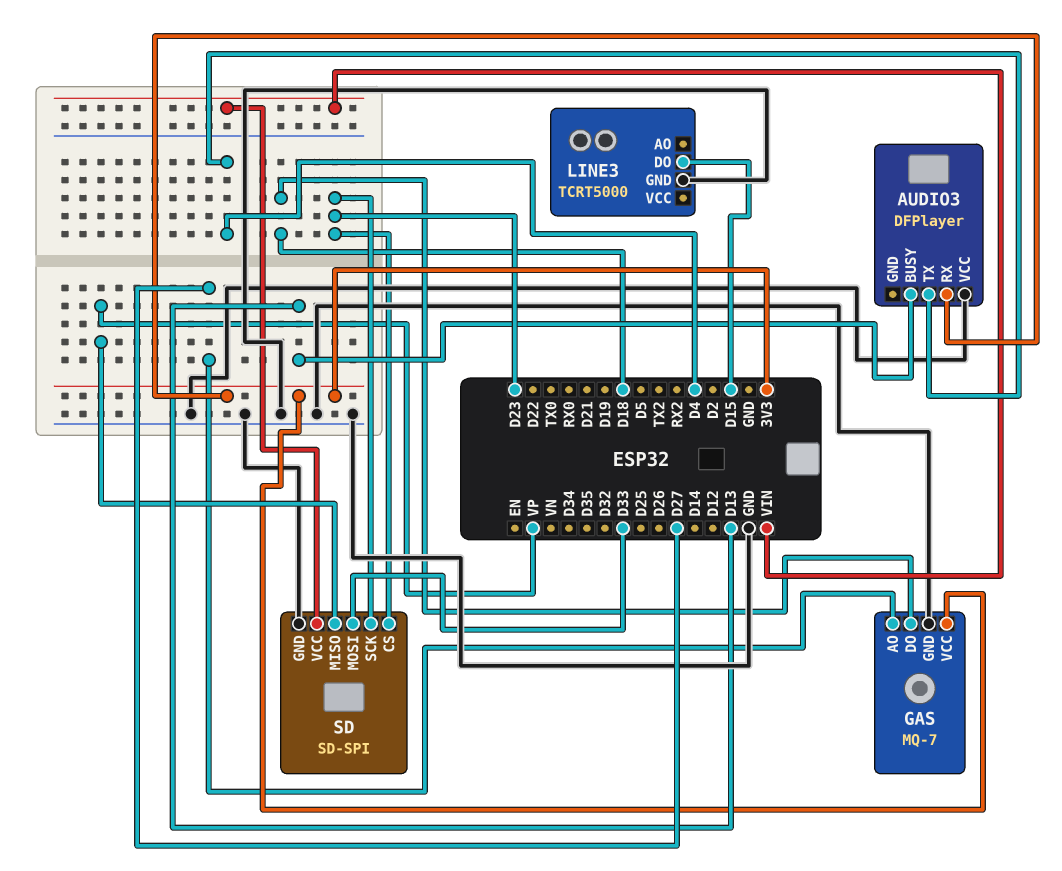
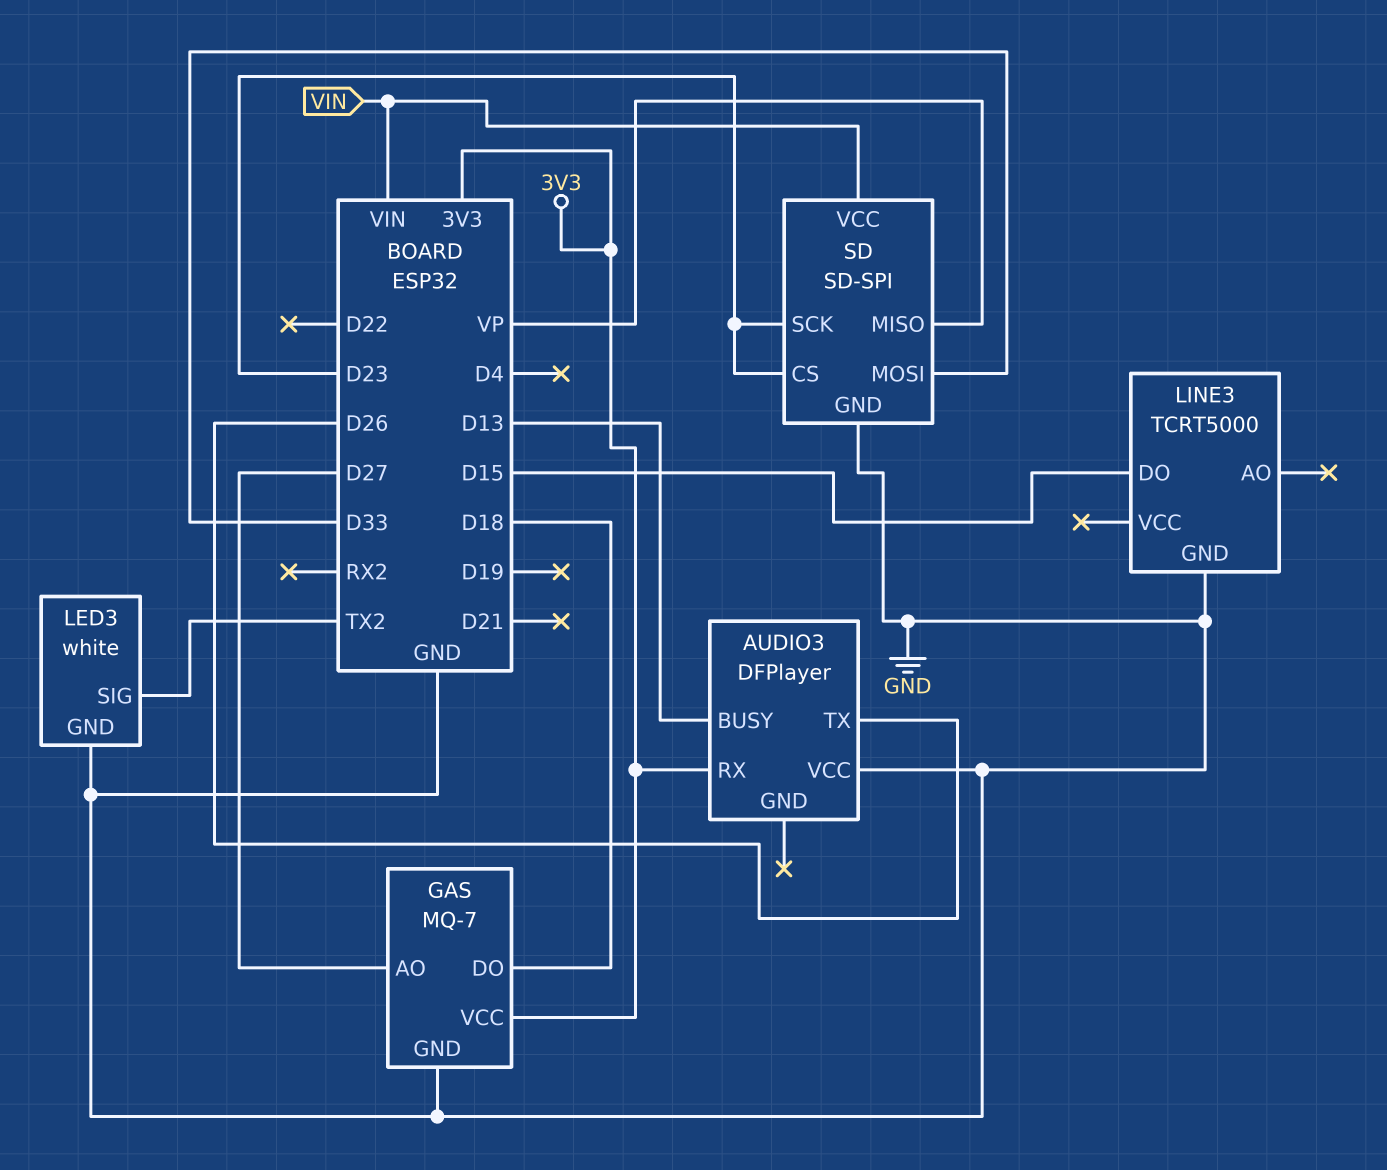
AUDIO3 pin TX: D4 -> D26
LED3: none -> white
LED3 pin GND: none -> GND
LED3 pin SIG: none -> TX2

